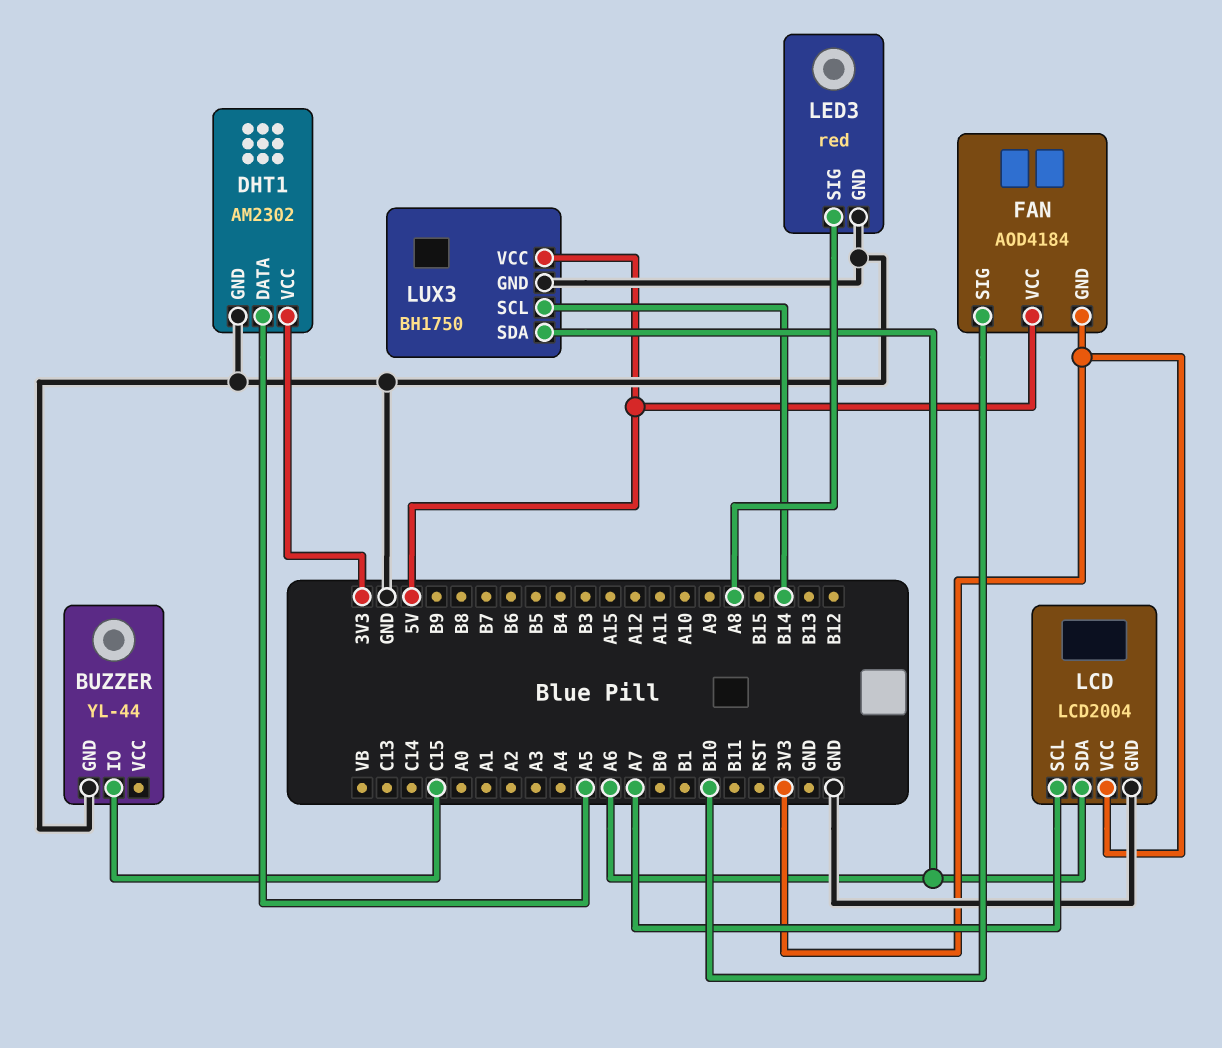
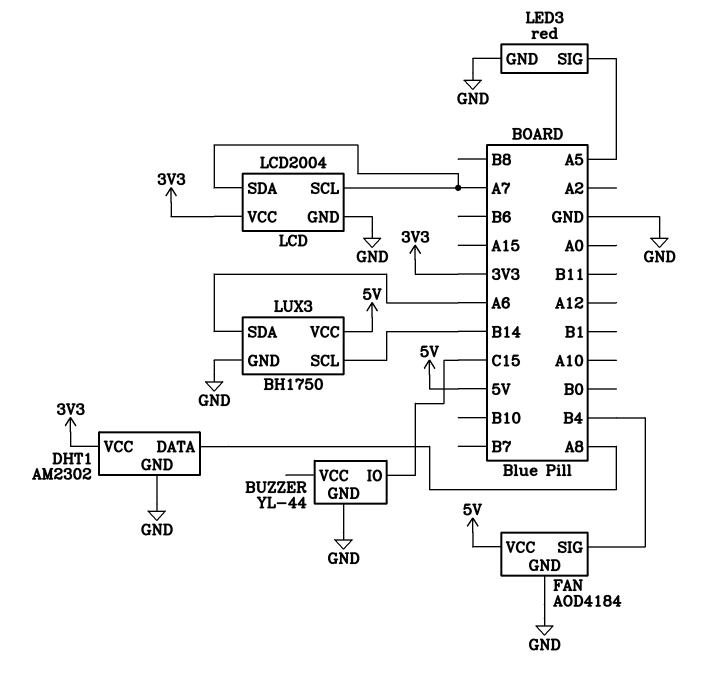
DHT1 pin DATA: A5 -> A8
FAN pin GND: 3V3 -> GND
FAN pin SIG: B10 -> B4
LCD pin SDA: A6 -> A7
LED3 pin SIG: A8 -> A5

